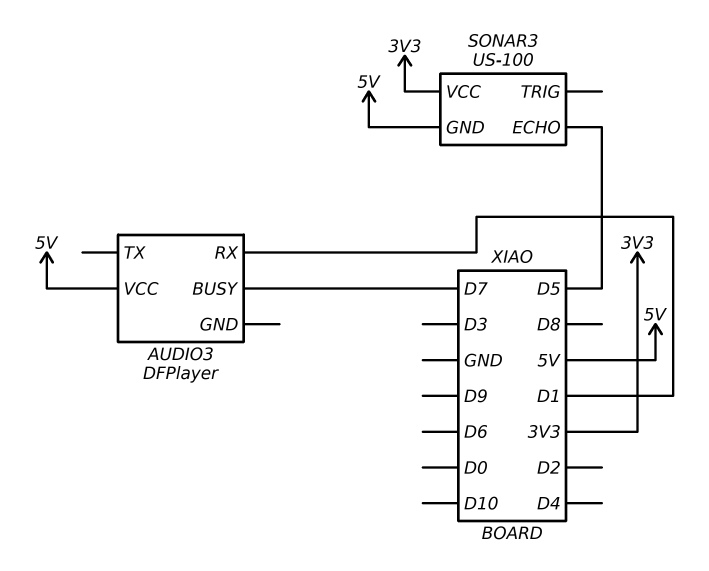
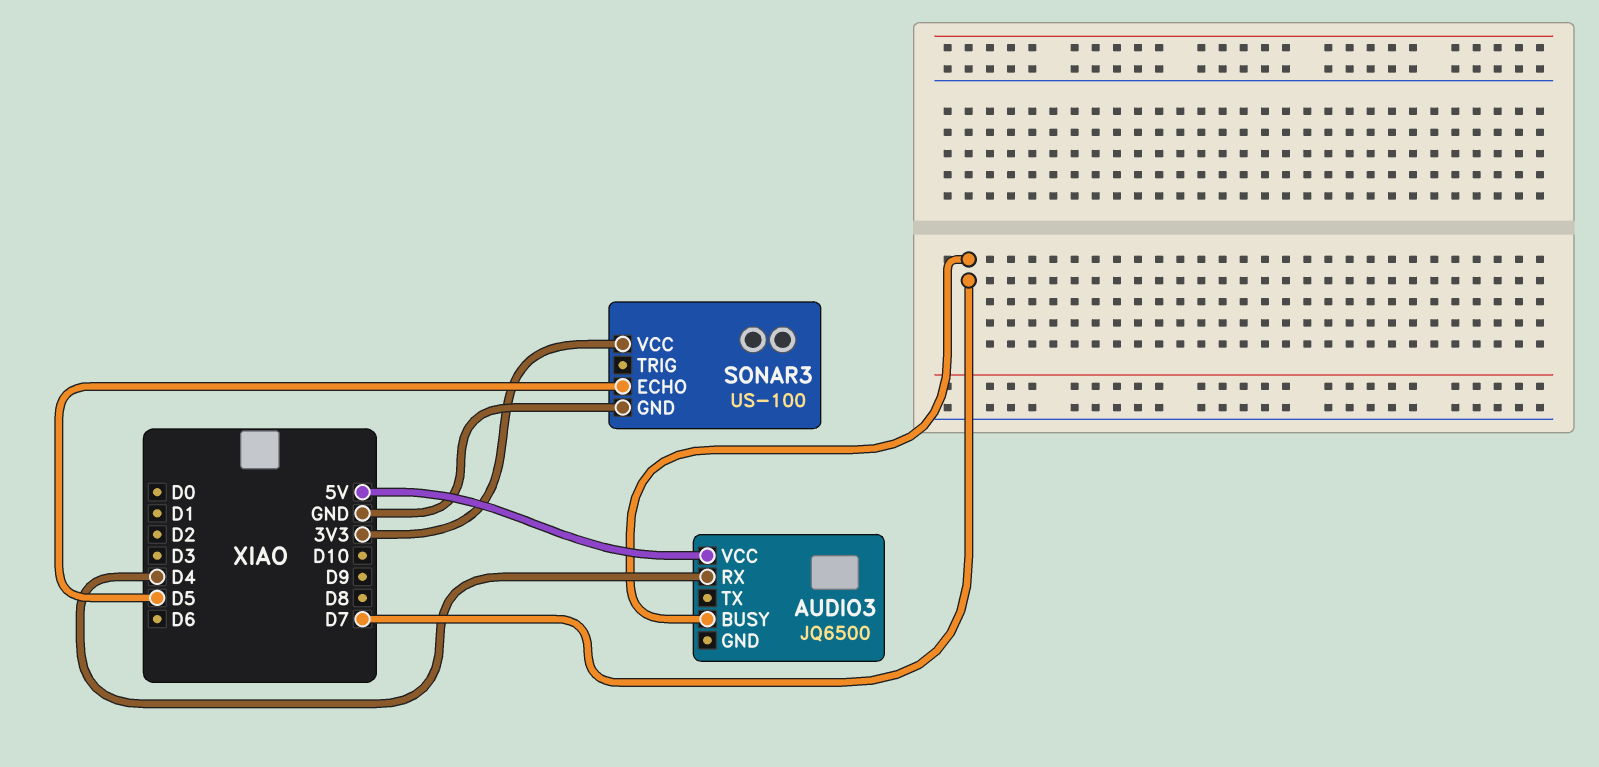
AUDIO3: DFPlayer -> JQ6500
AUDIO3 pin RX: D1 -> D4
SONAR3 pin GND: 5V -> GND

